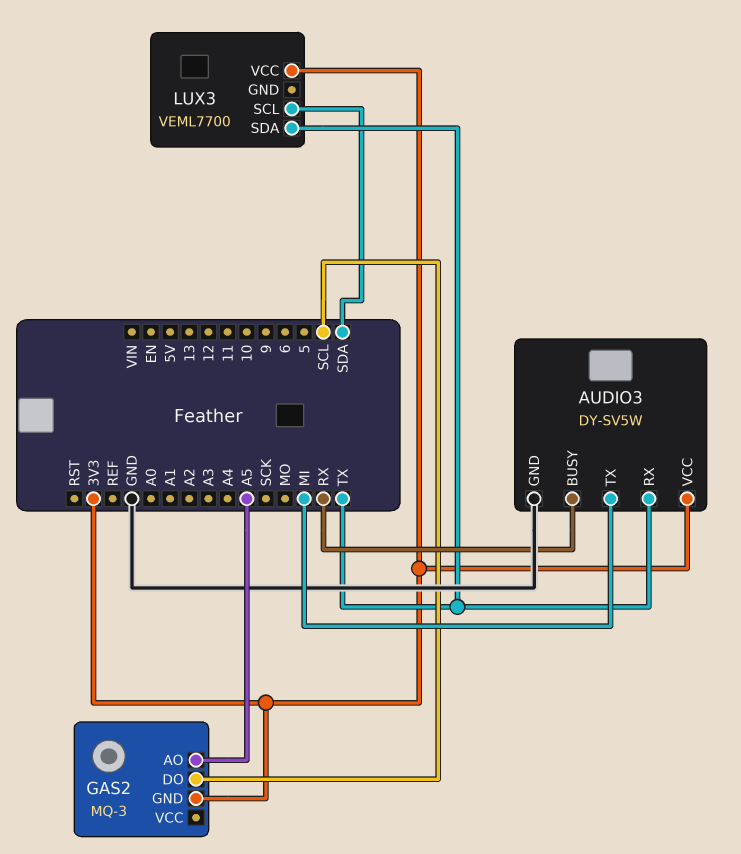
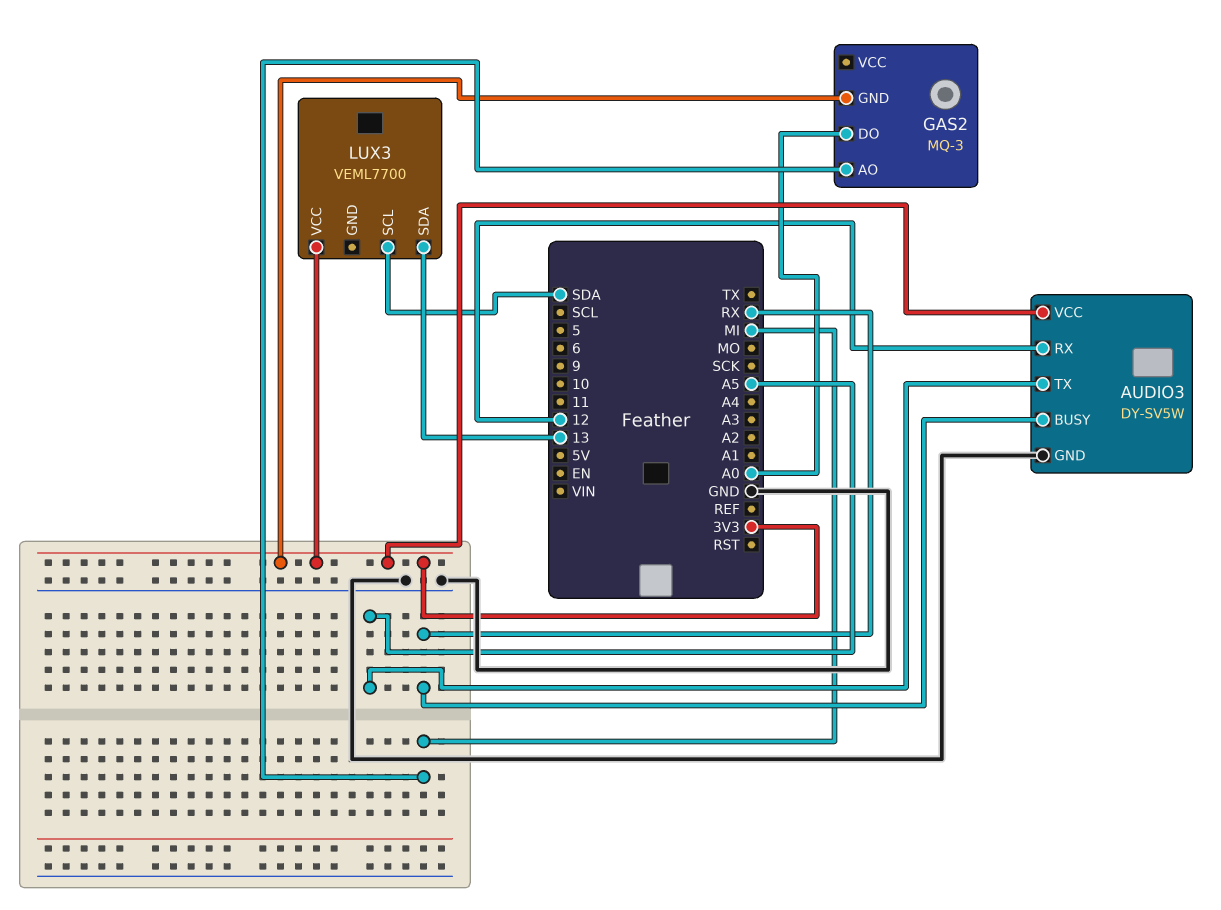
AUDIO3 pin RX: TX -> 12
AUDIO3 pin TX: MI -> A5
GAS2 pin AO: A5 -> MI
GAS2 pin DO: SCL -> A0
LUX3 pin SDA: TX -> 13

